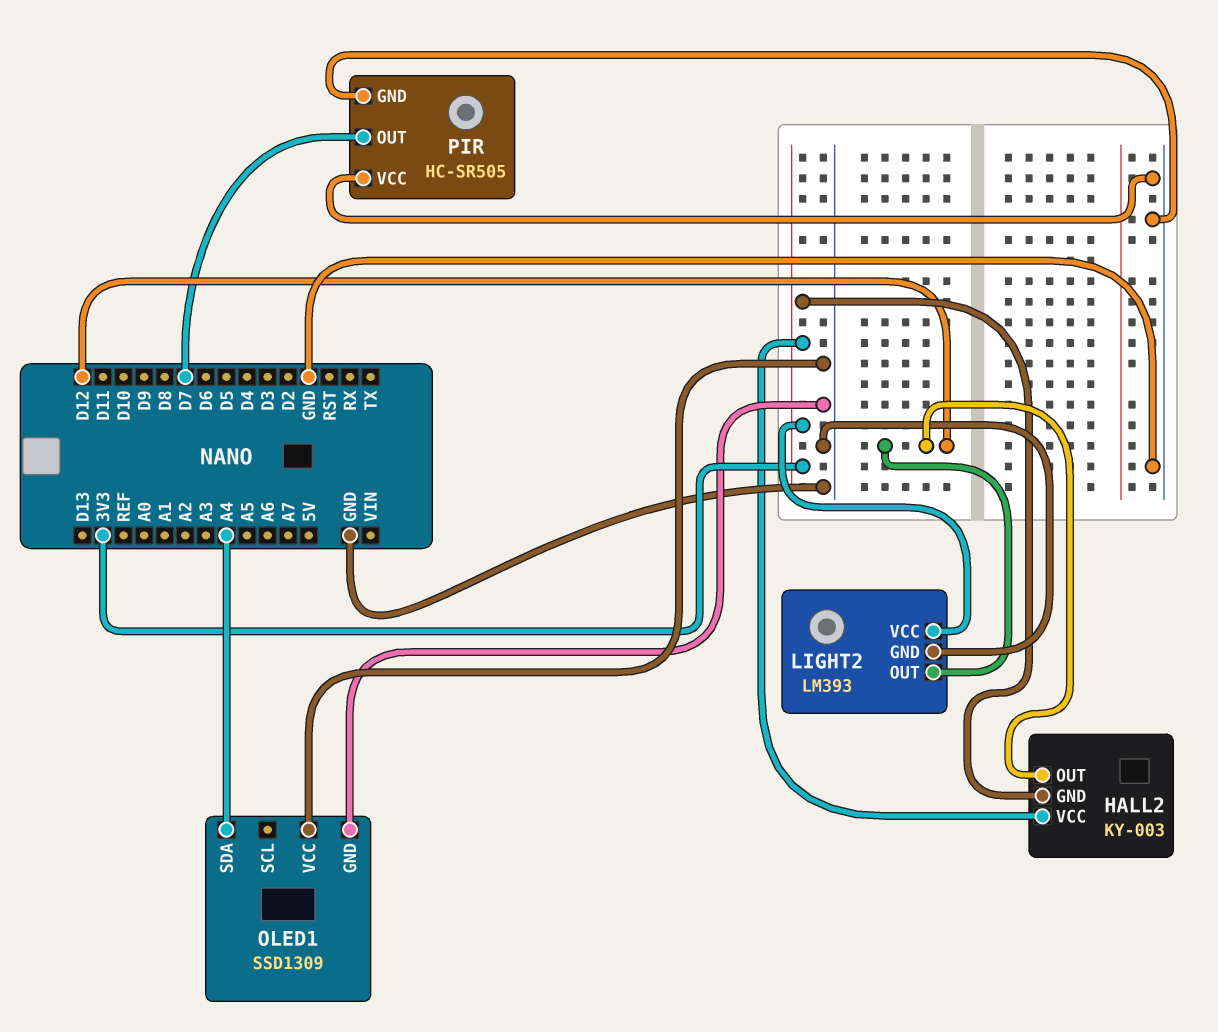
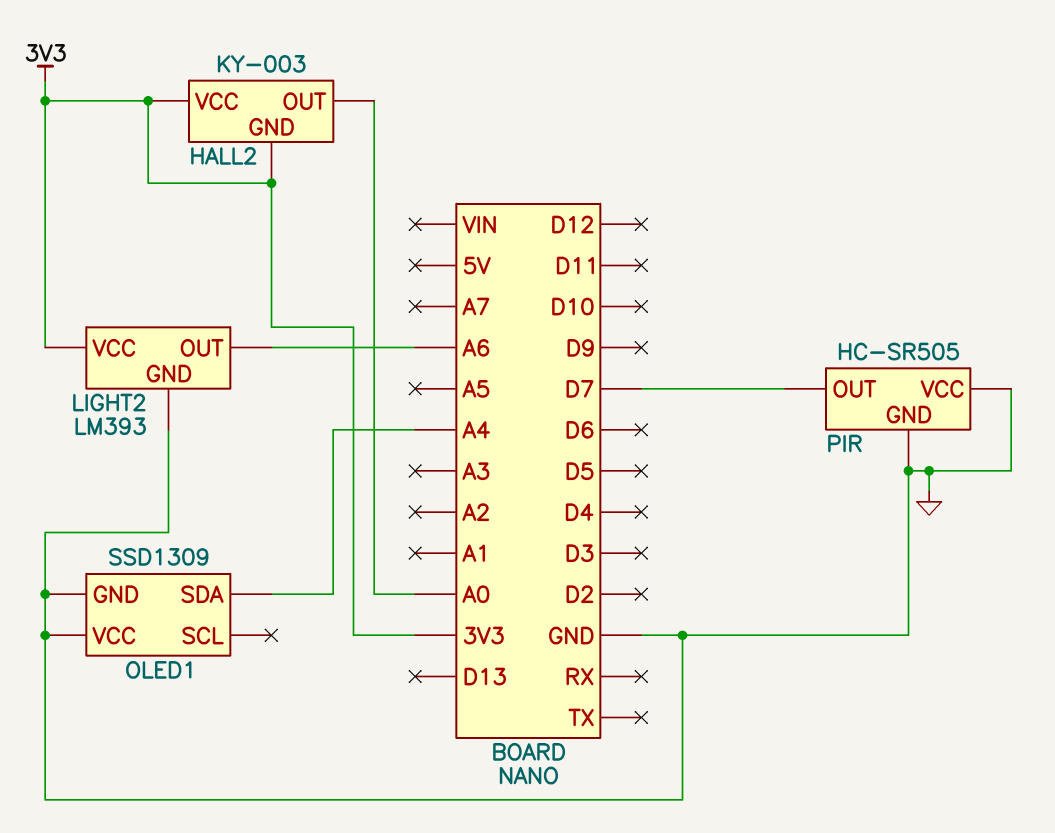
HALL2 pin OUT: D12 -> A0
LIGHT2 pin OUT: D12 -> A6

